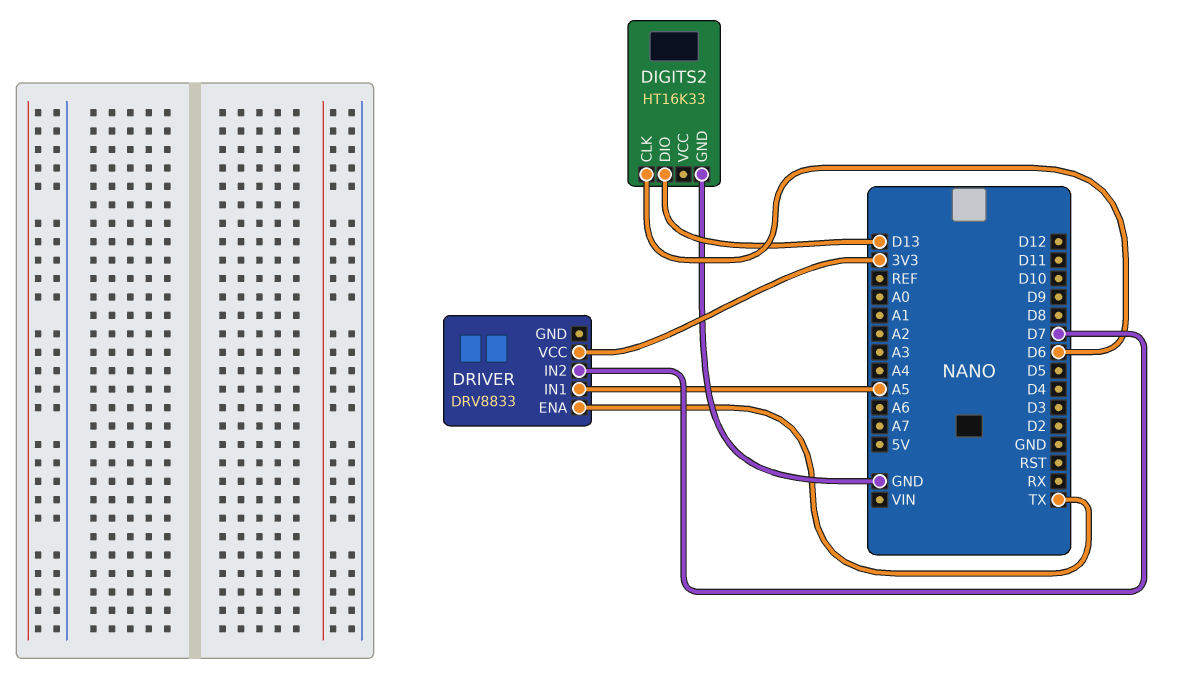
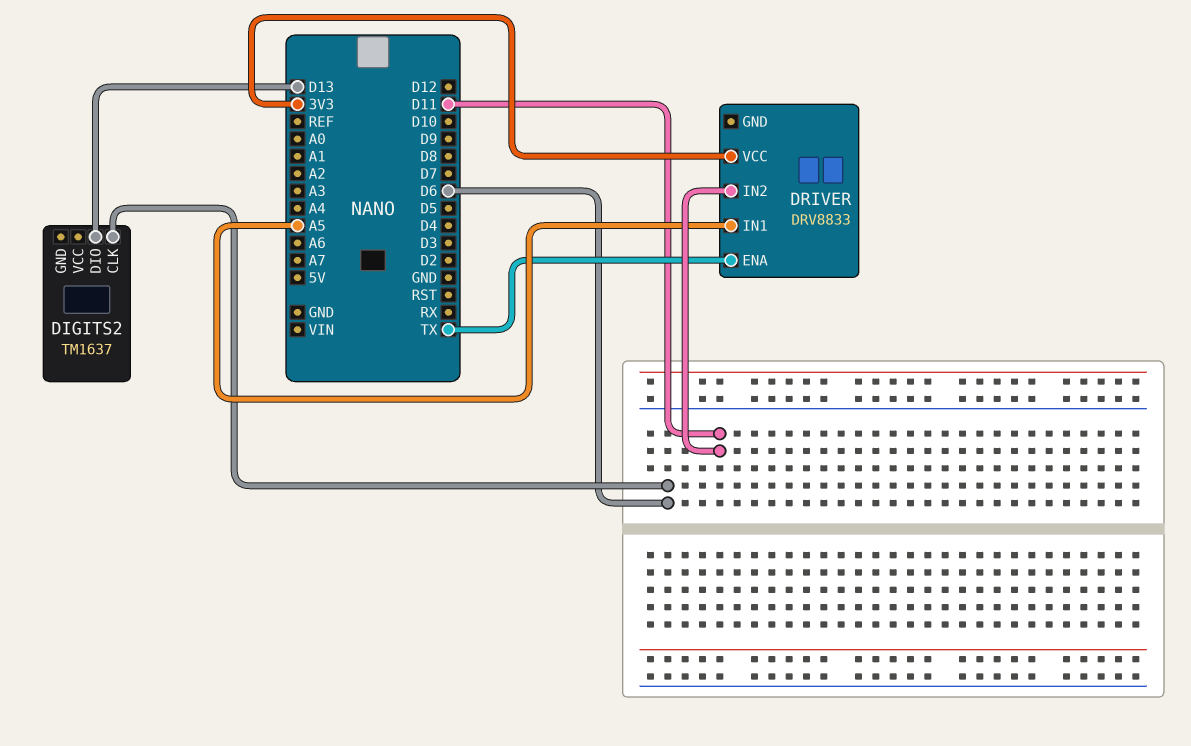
DIGITS2: HT16K33 -> TM1637
DIGITS2 pin GND: GND -> none
DRIVER pin IN2: D7 -> D11

